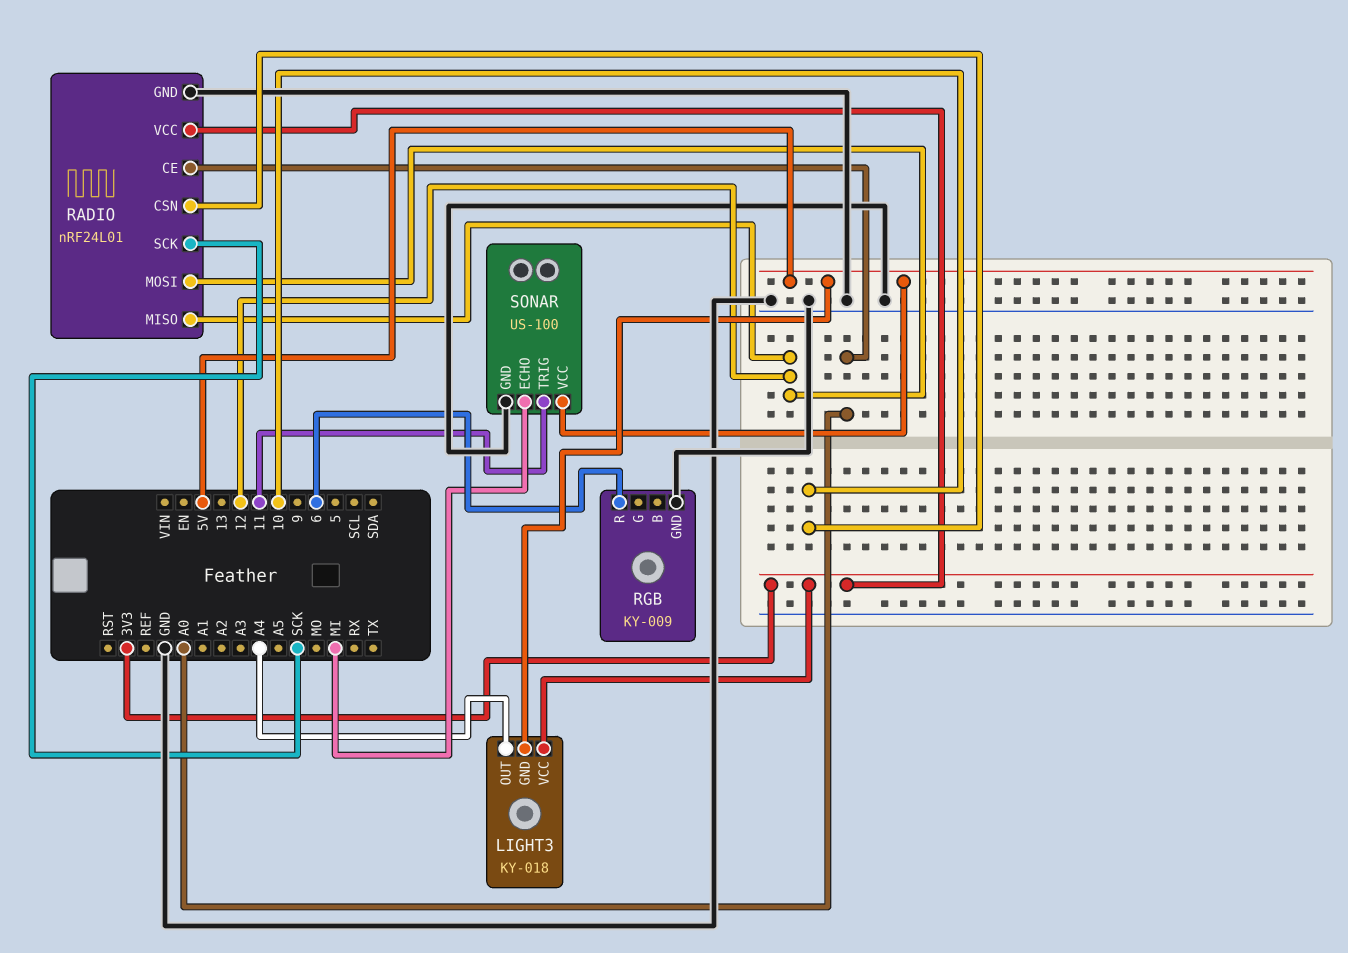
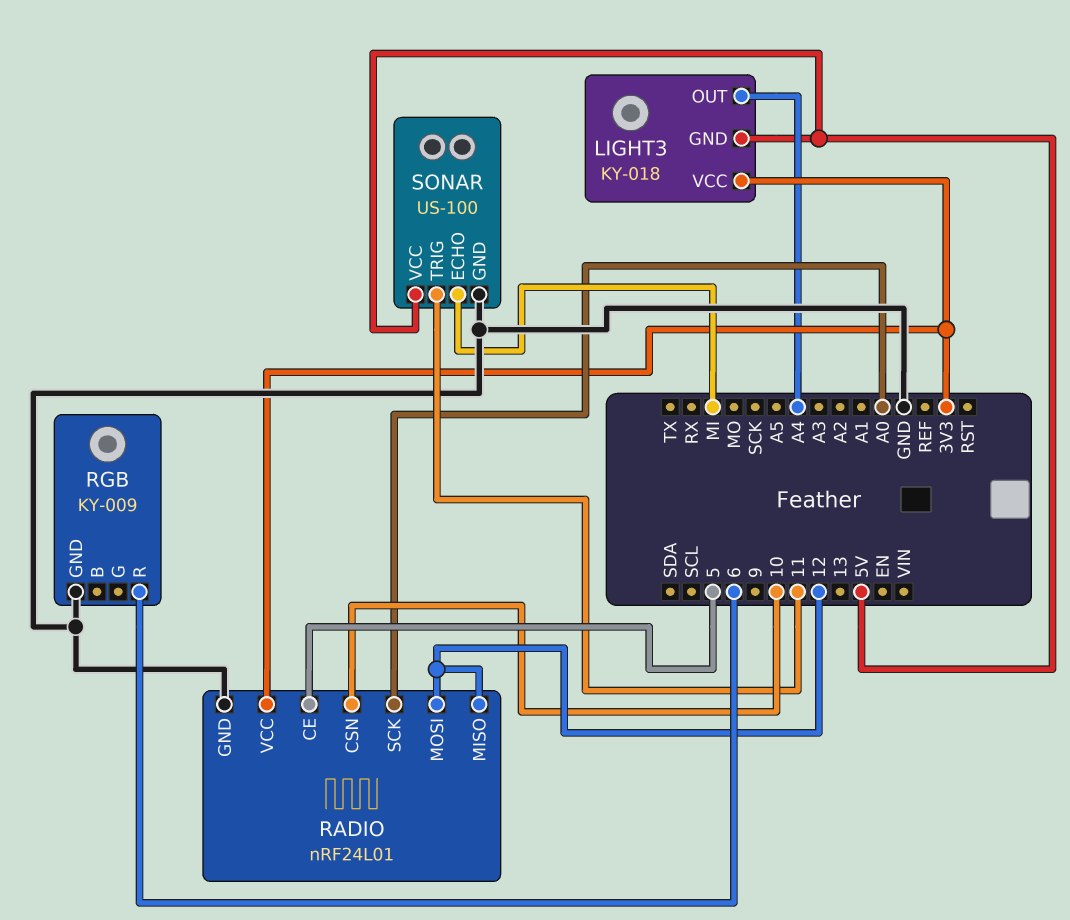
RADIO pin CE: A0 -> 5
RADIO pin SCK: SCK -> A0

